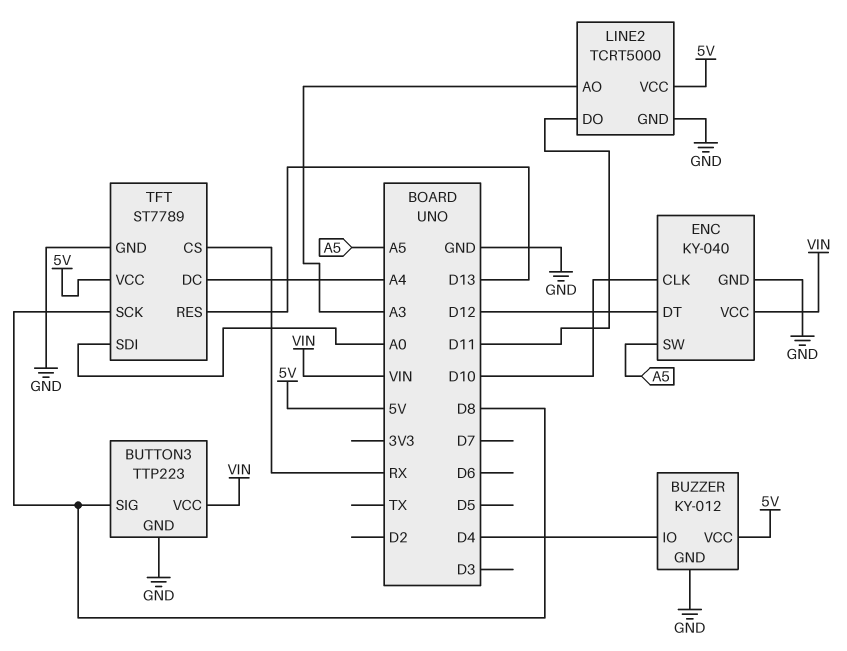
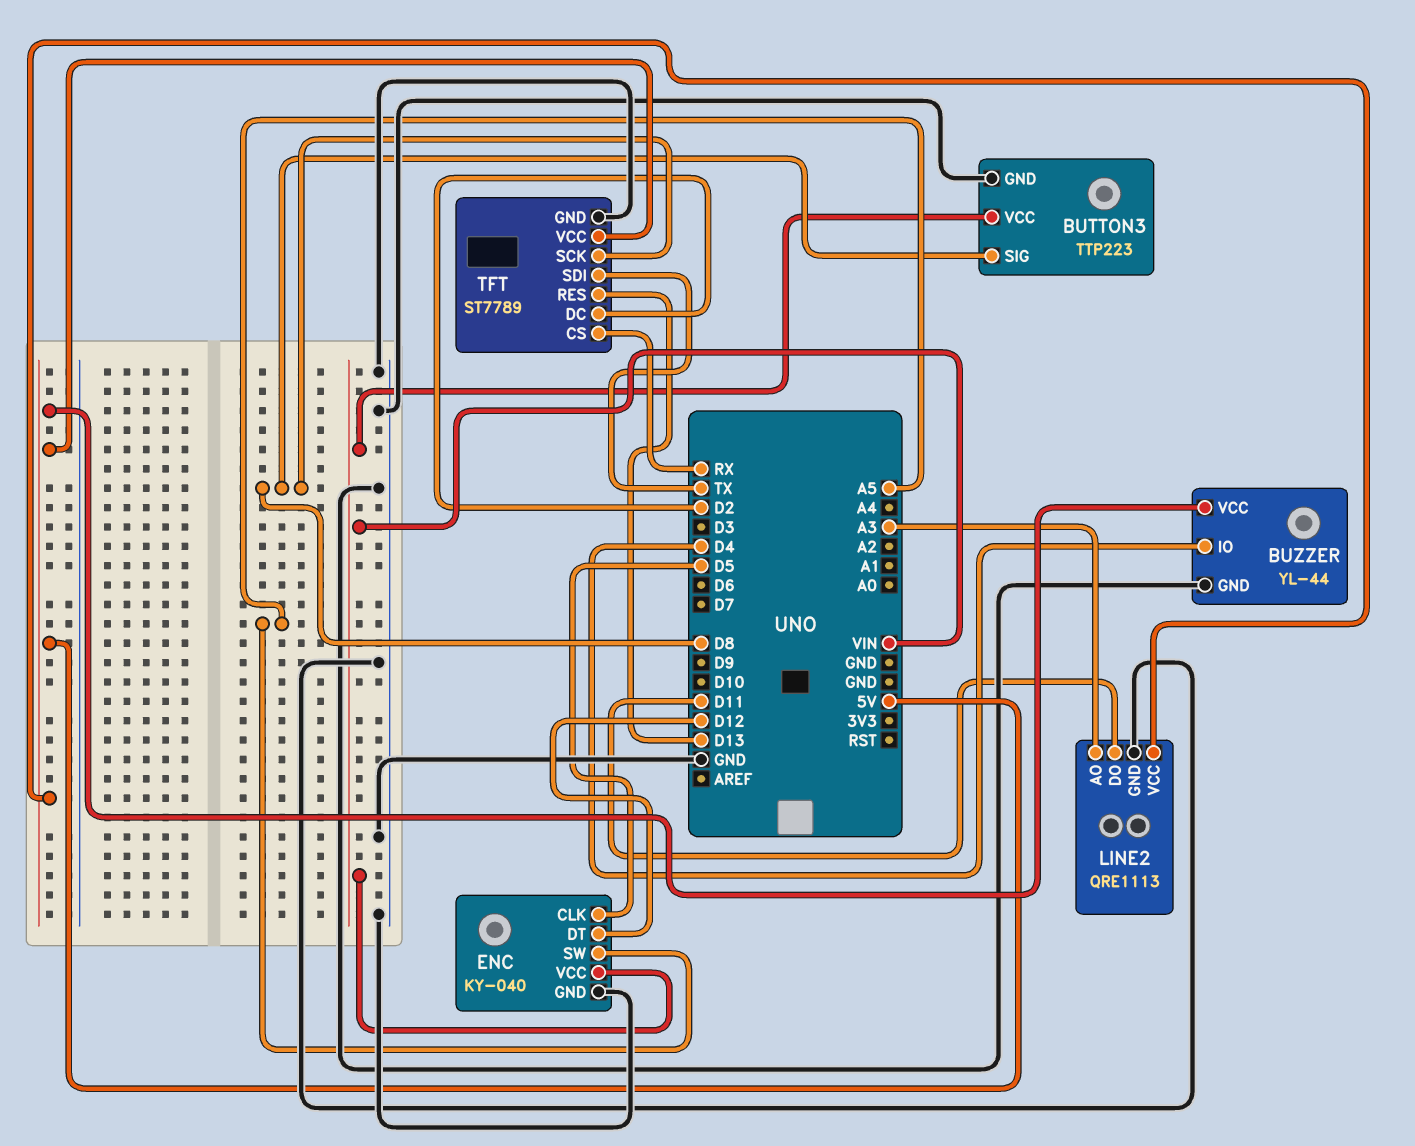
BUZZER: KY-012 -> YL-44
ENC pin CLK: D10 -> D5
LINE2: TCRT5000 -> QRE1113
TFT pin DC: A4 -> D2
TFT pin SDI: A0 -> TX

